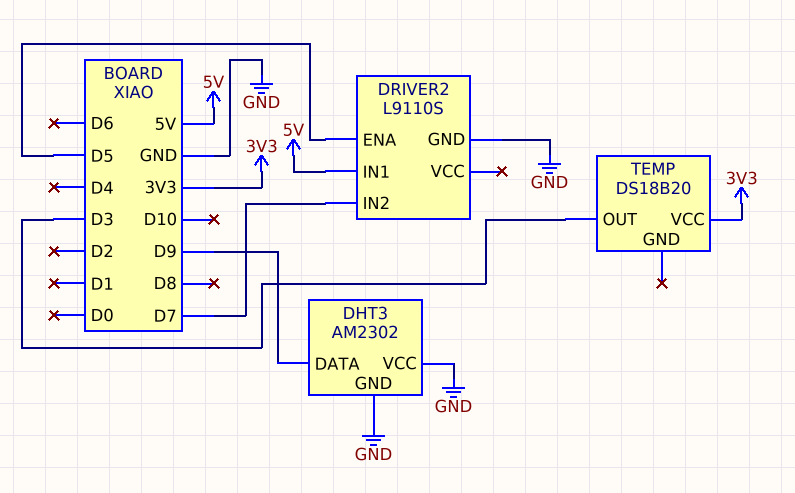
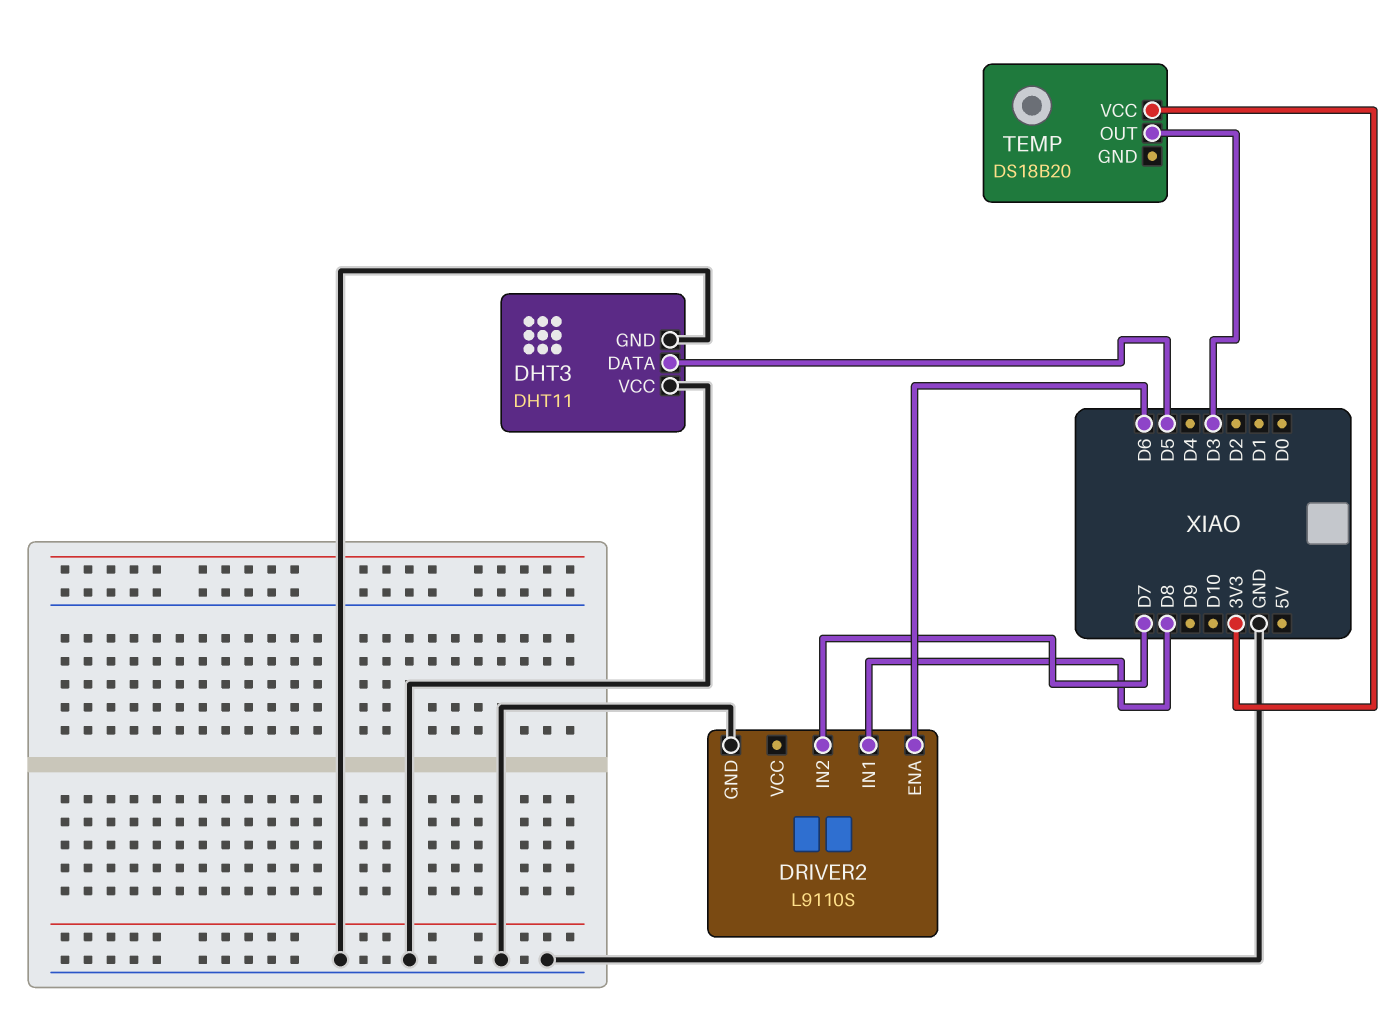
DHT3: AM2302 -> DHT11
DHT3 pin DATA: D9 -> D5
DRIVER2 pin ENA: D5 -> D6
DRIVER2 pin IN1: 5V -> D8

